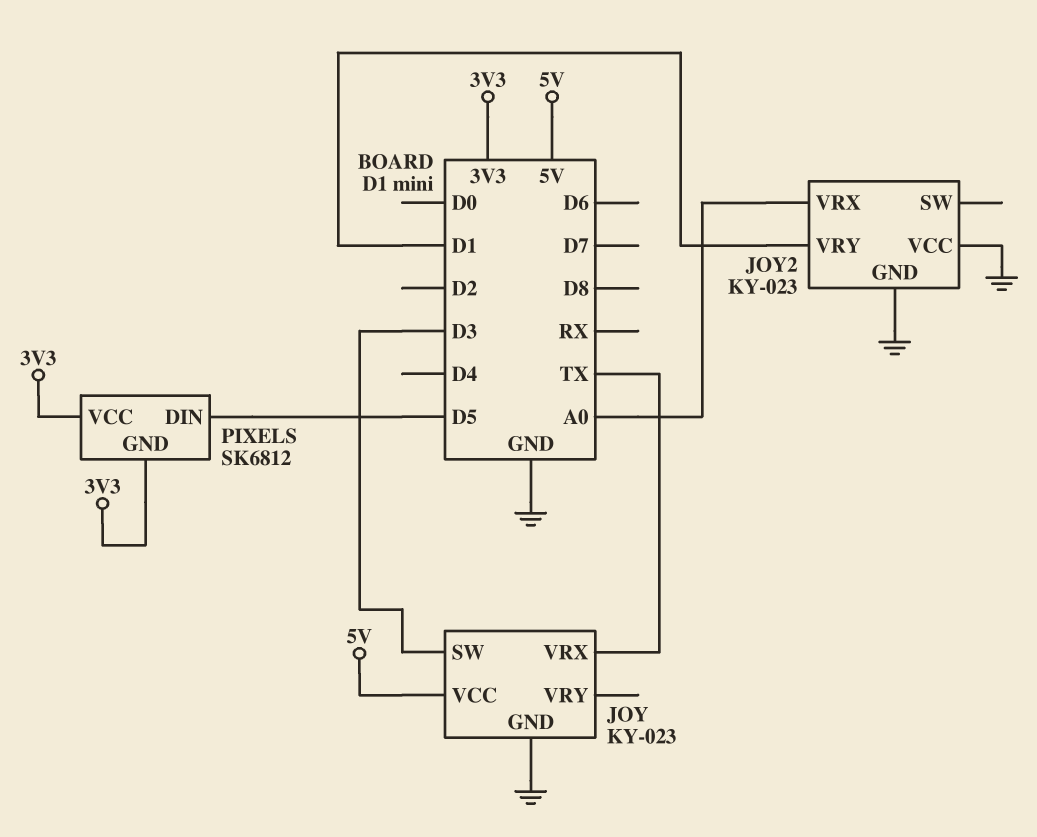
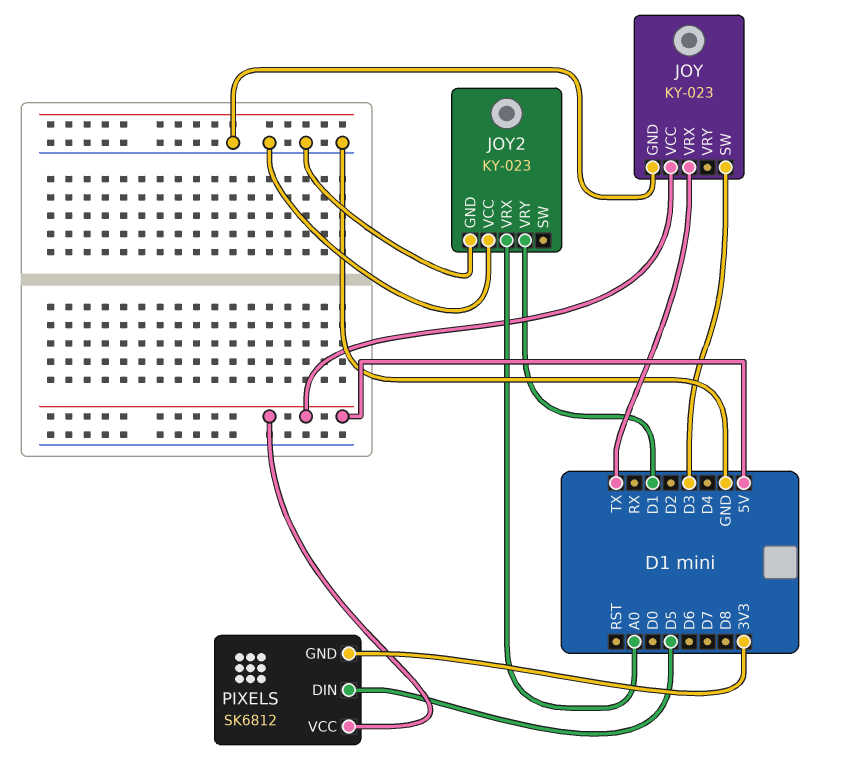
PIXELS pin VCC: 3V3 -> 5V

